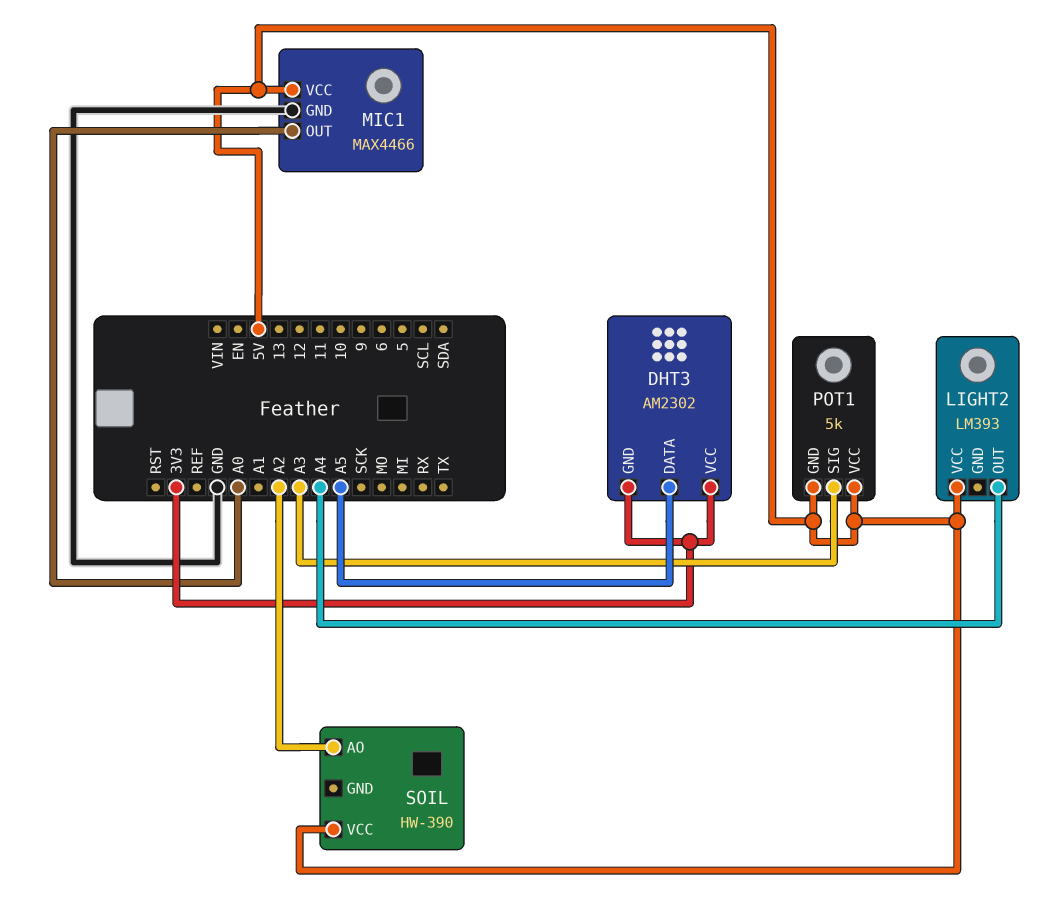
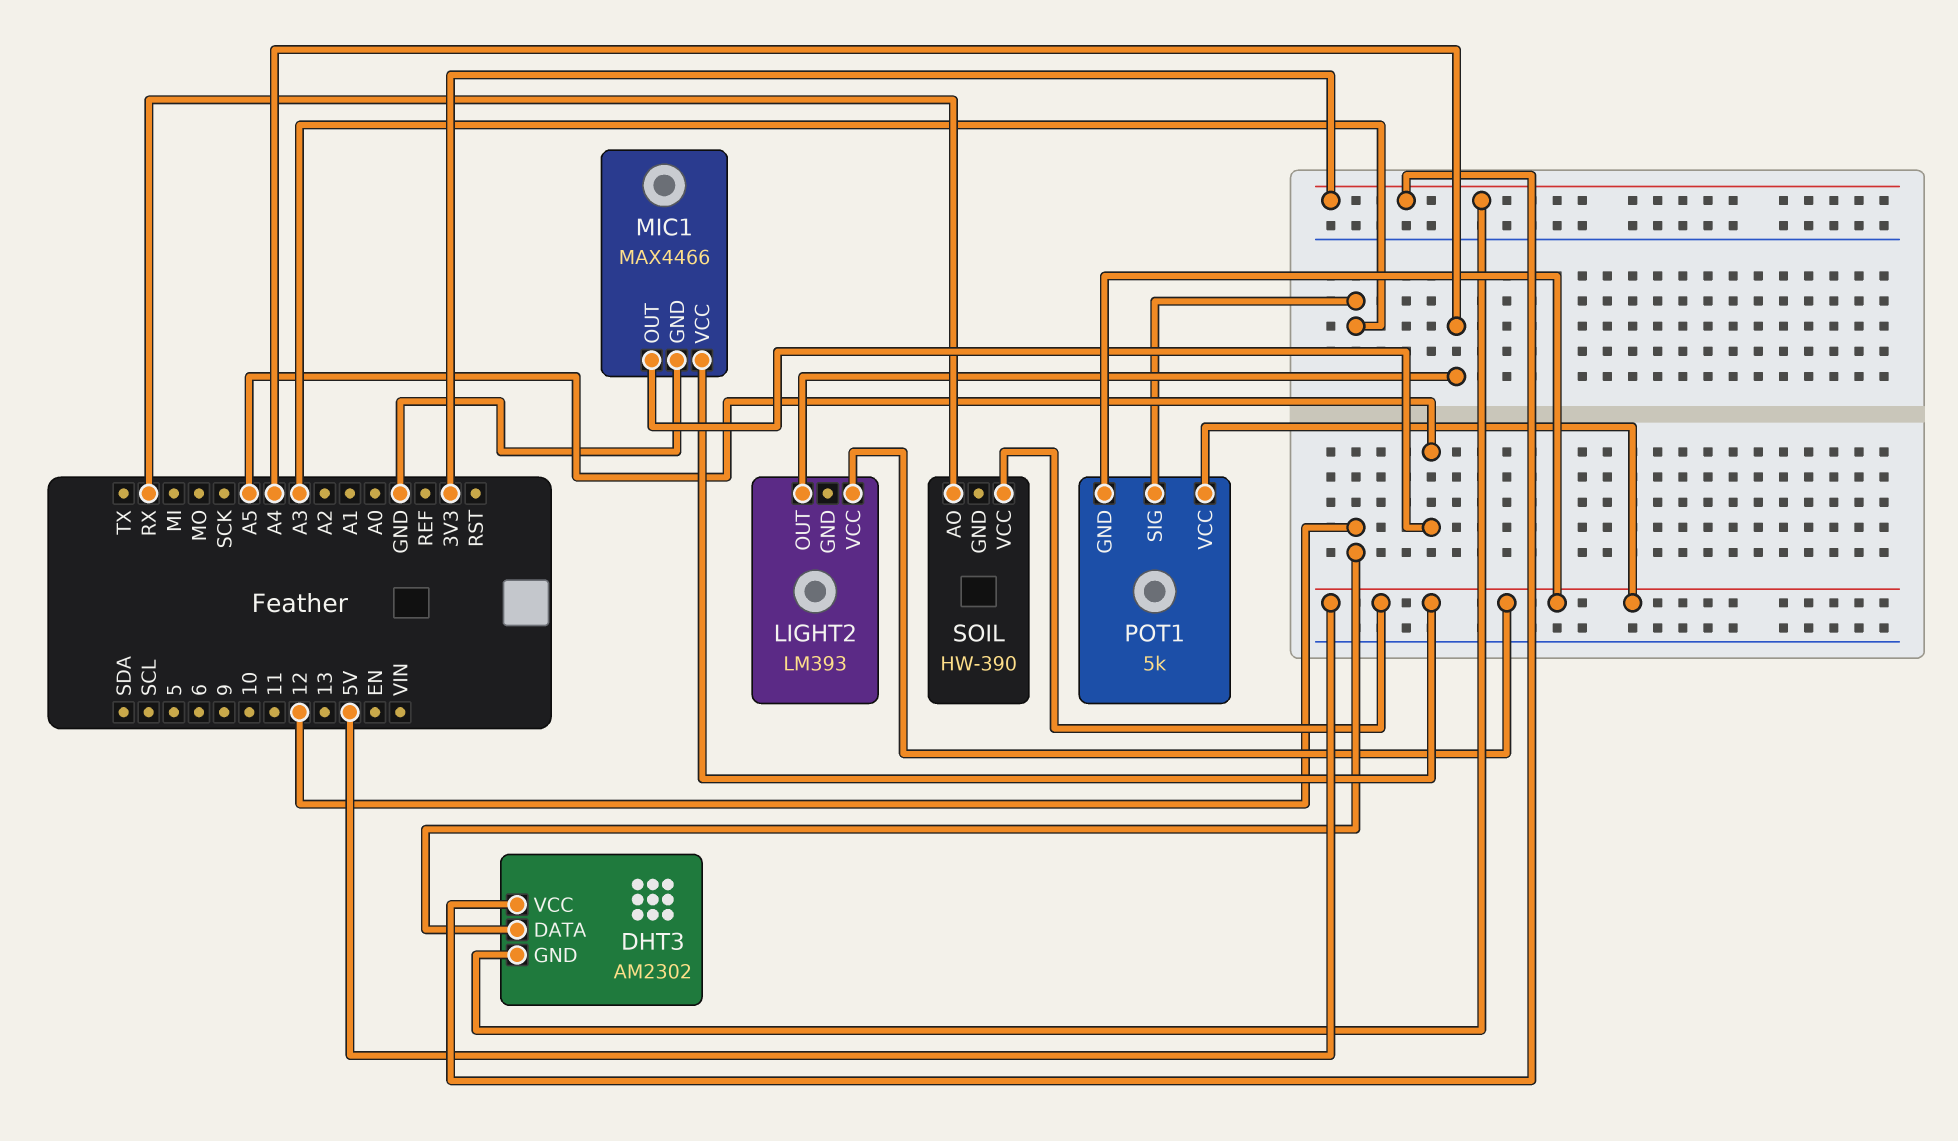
DHT3 pin DATA: A5 -> 12
MIC1 pin OUT: A0 -> A5
SOIL pin AO: A2 -> RX

